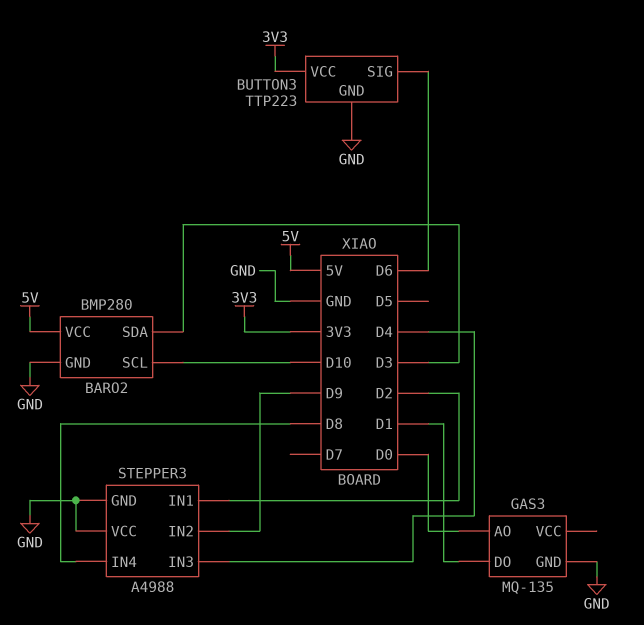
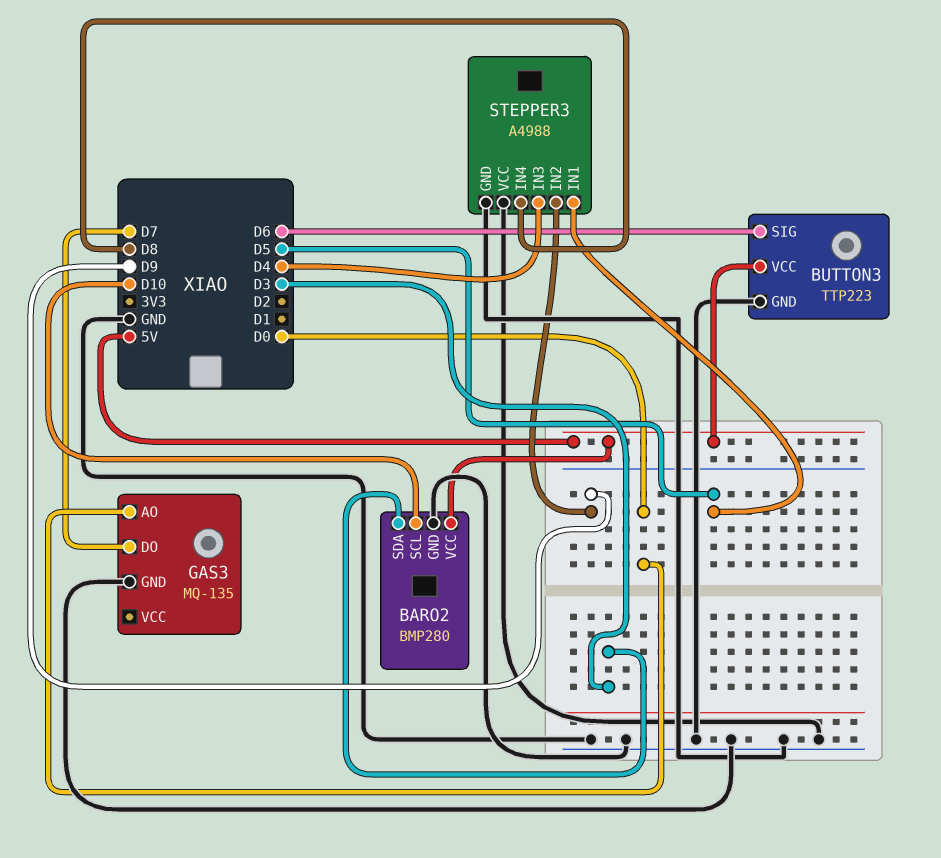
BUTTON3 pin VCC: 3V3 -> 5V
GAS3 pin DO: D1 -> D7
STEPPER3 pin IN1: D2 -> D5

